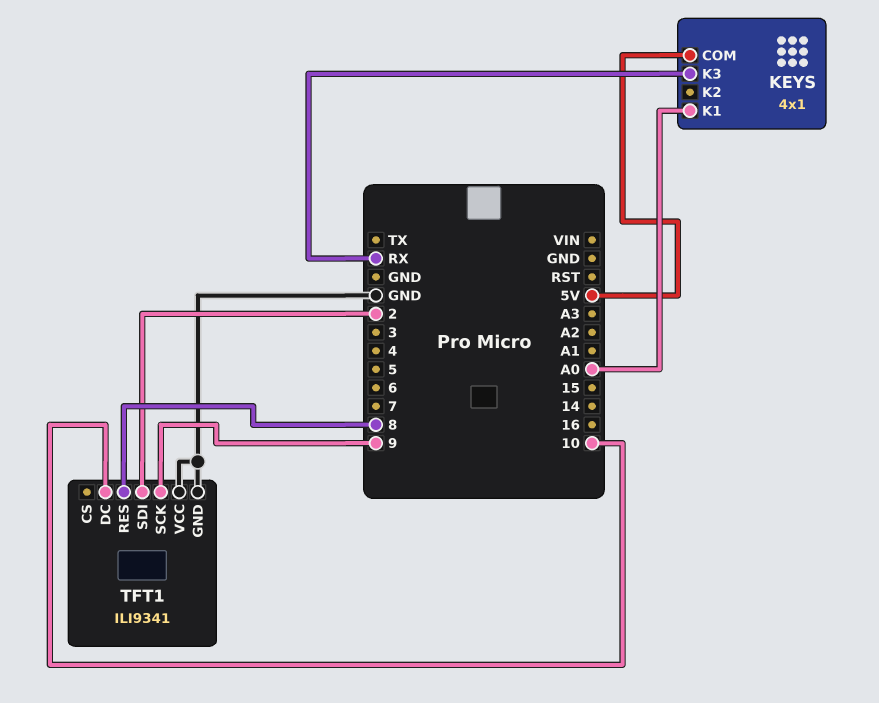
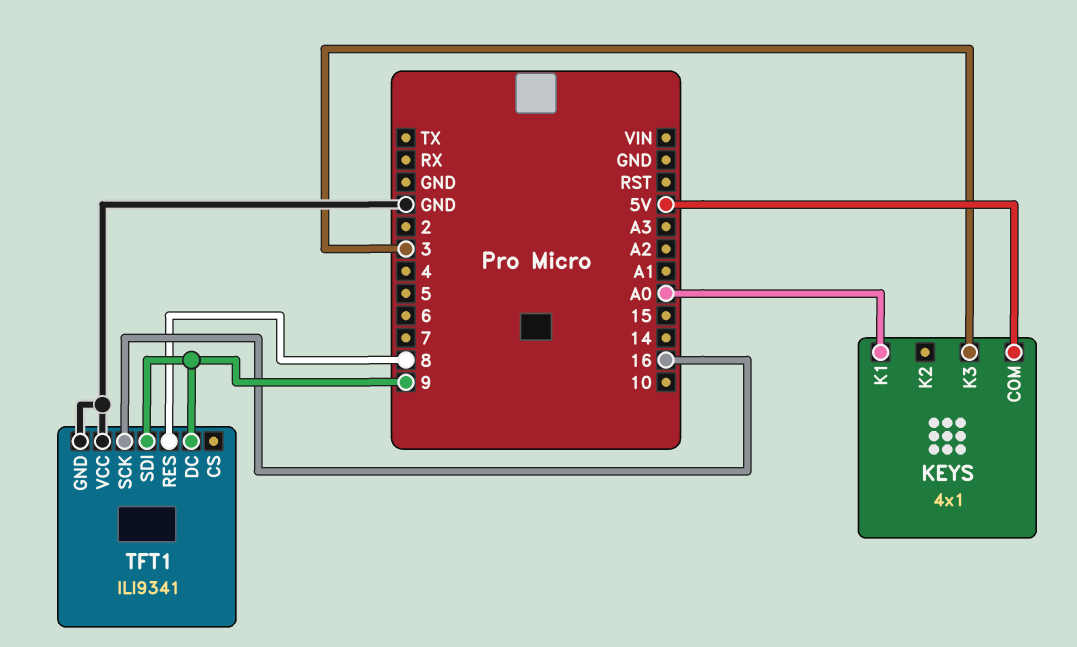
KEYS pin K3: RX -> 3
TFT1 pin DC: 10 -> 9
TFT1 pin SCK: 9 -> 16
TFT1 pin SDI: 2 -> 9

